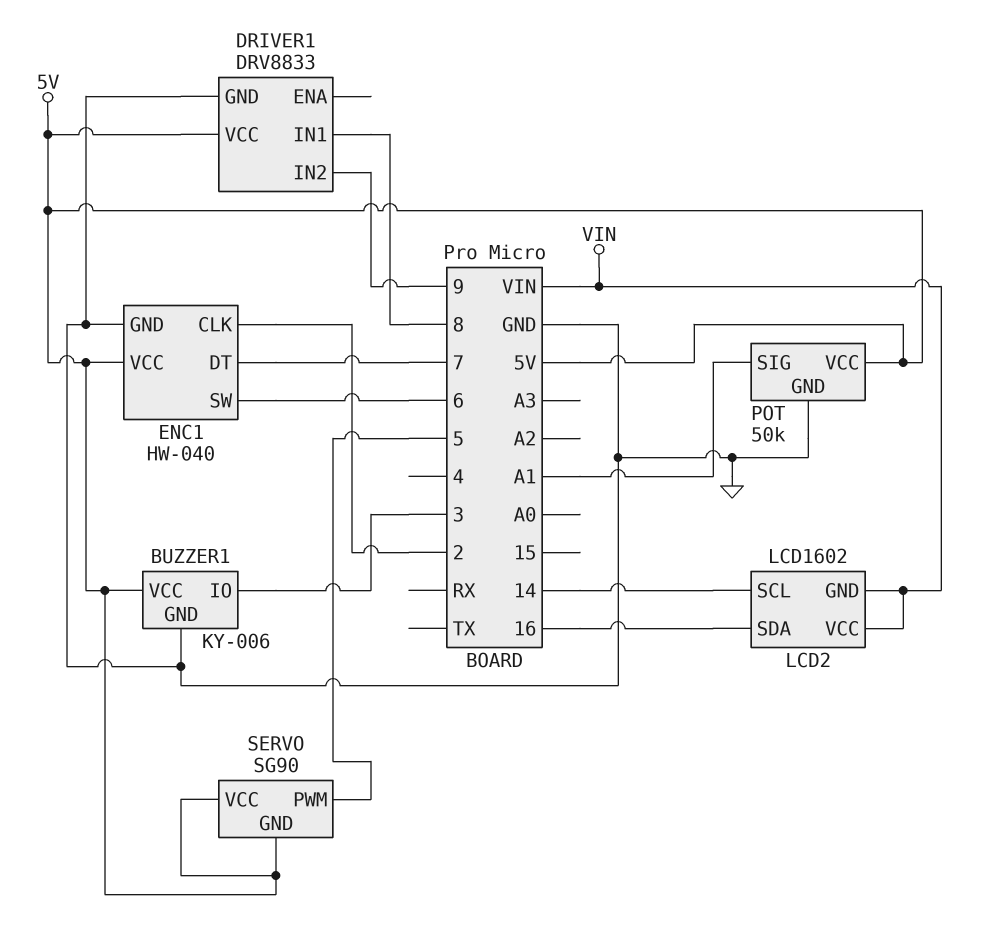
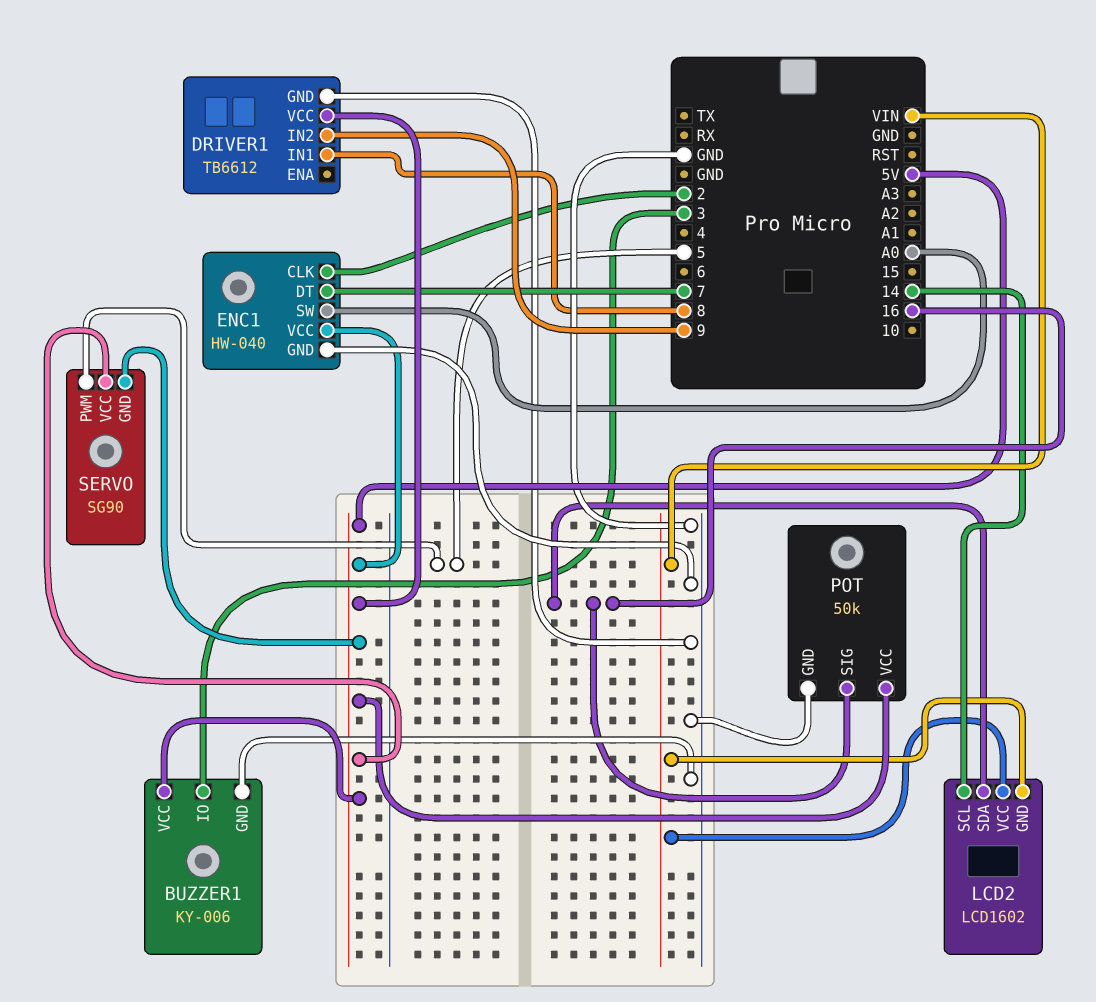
DRIVER1: DRV8833 -> TB6612
ENC1 pin SW: 6 -> A0
POT pin SIG: A1 -> 16

